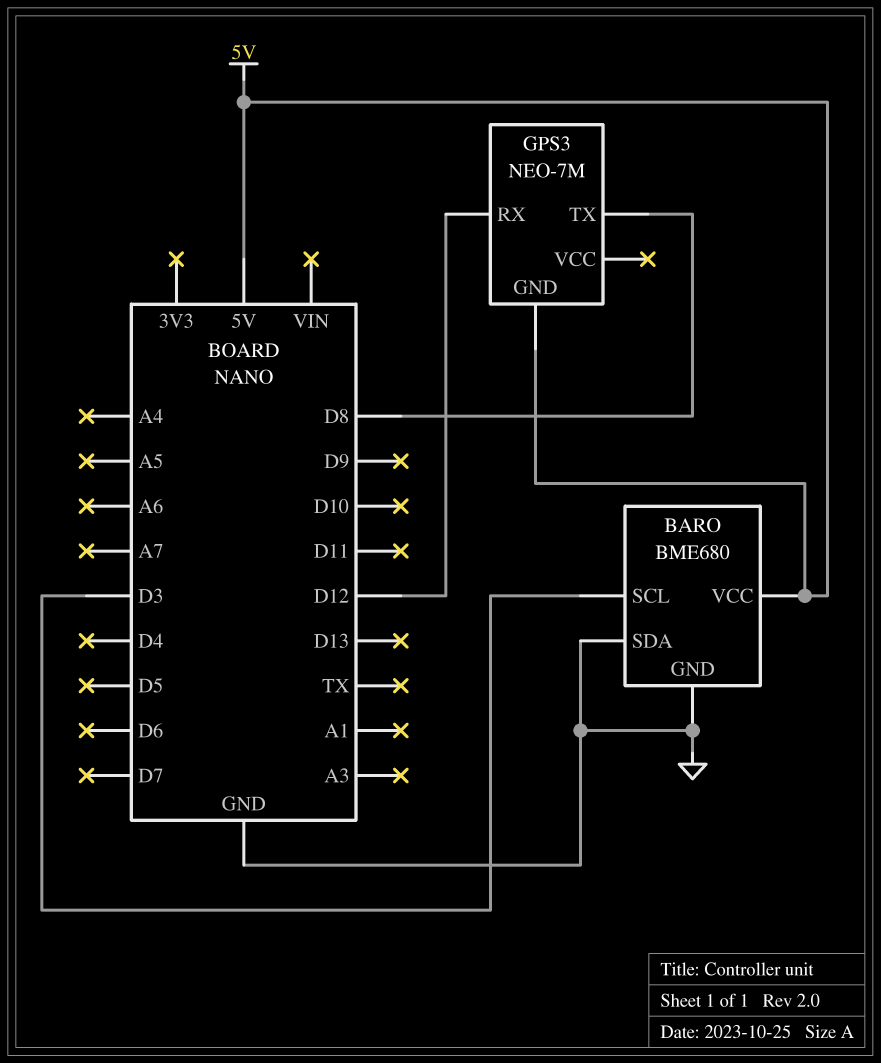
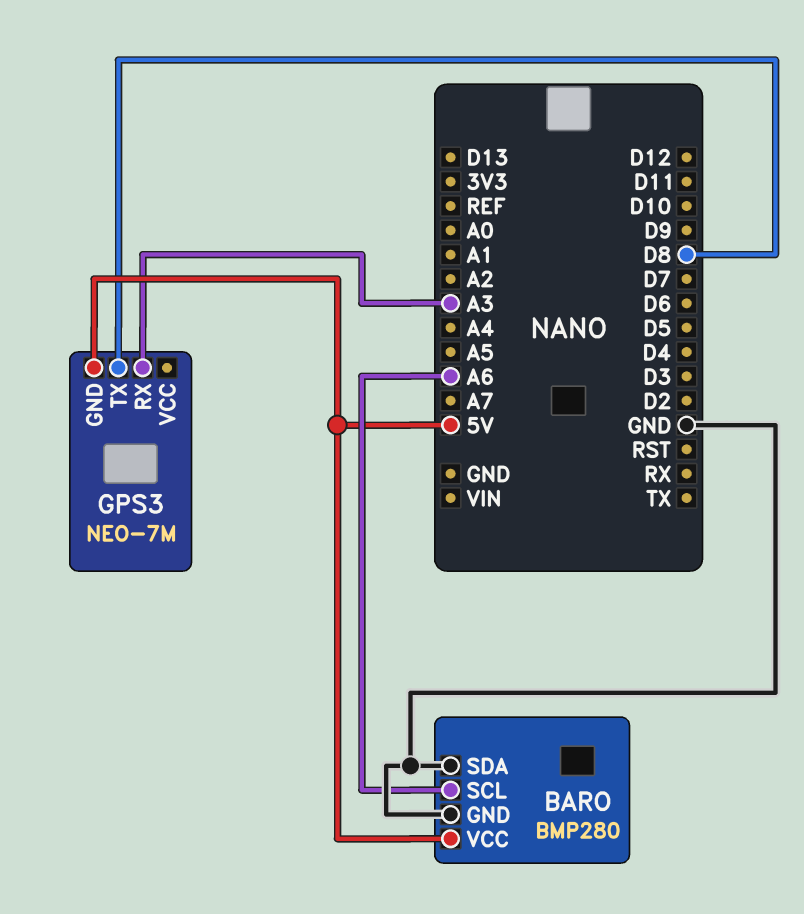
BARO: BME680 -> BMP280
BARO pin SCL: D3 -> A6
GPS3 pin RX: D12 -> A3

